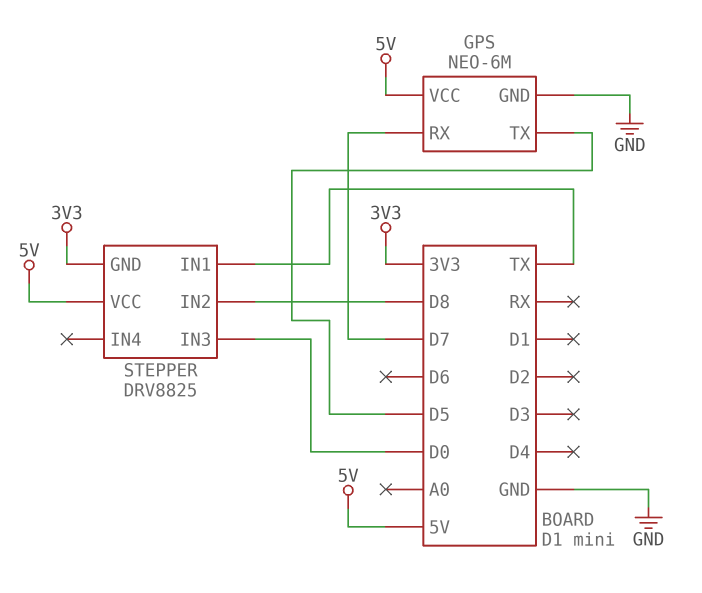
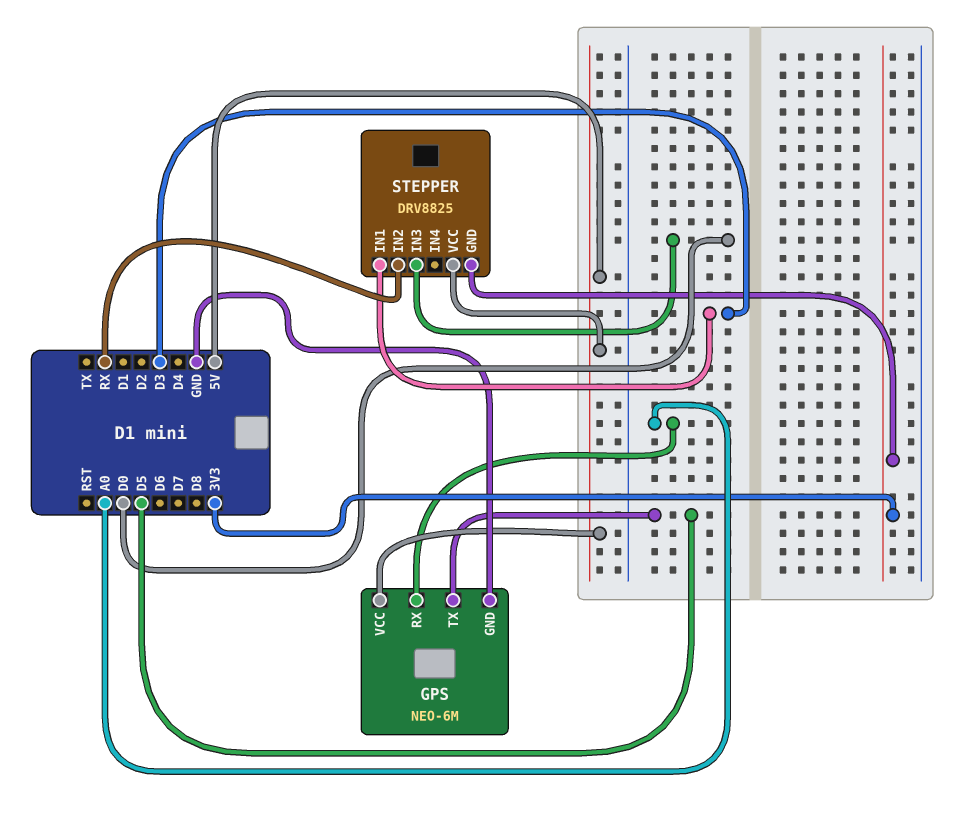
GPS pin RX: D7 -> A0
STEPPER pin IN1: TX -> D3
STEPPER pin IN2: D8 -> RX

